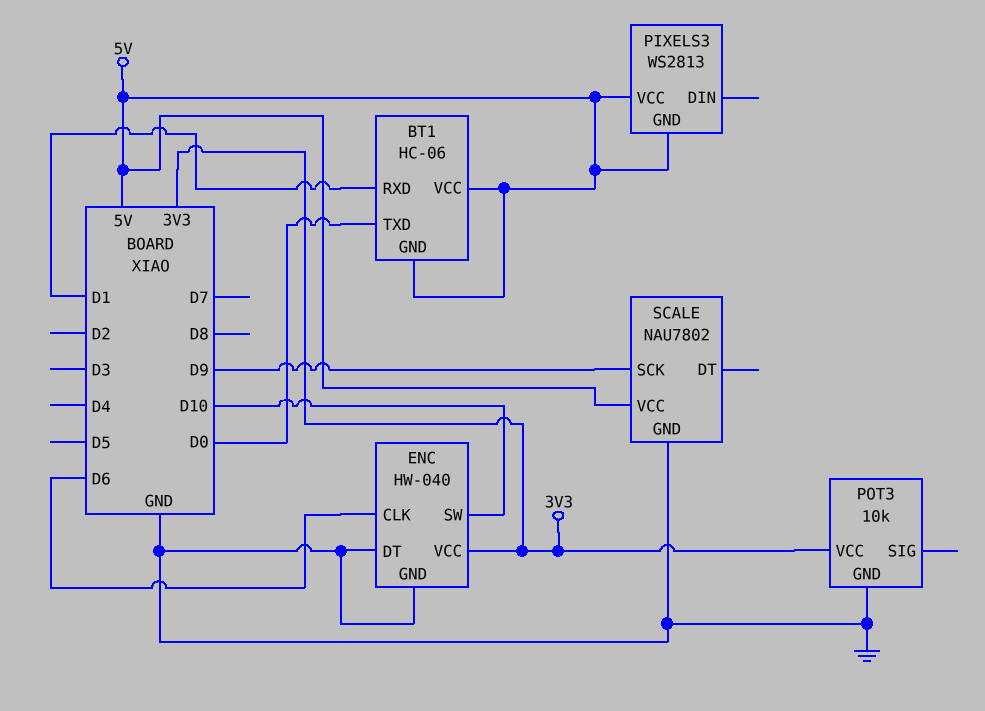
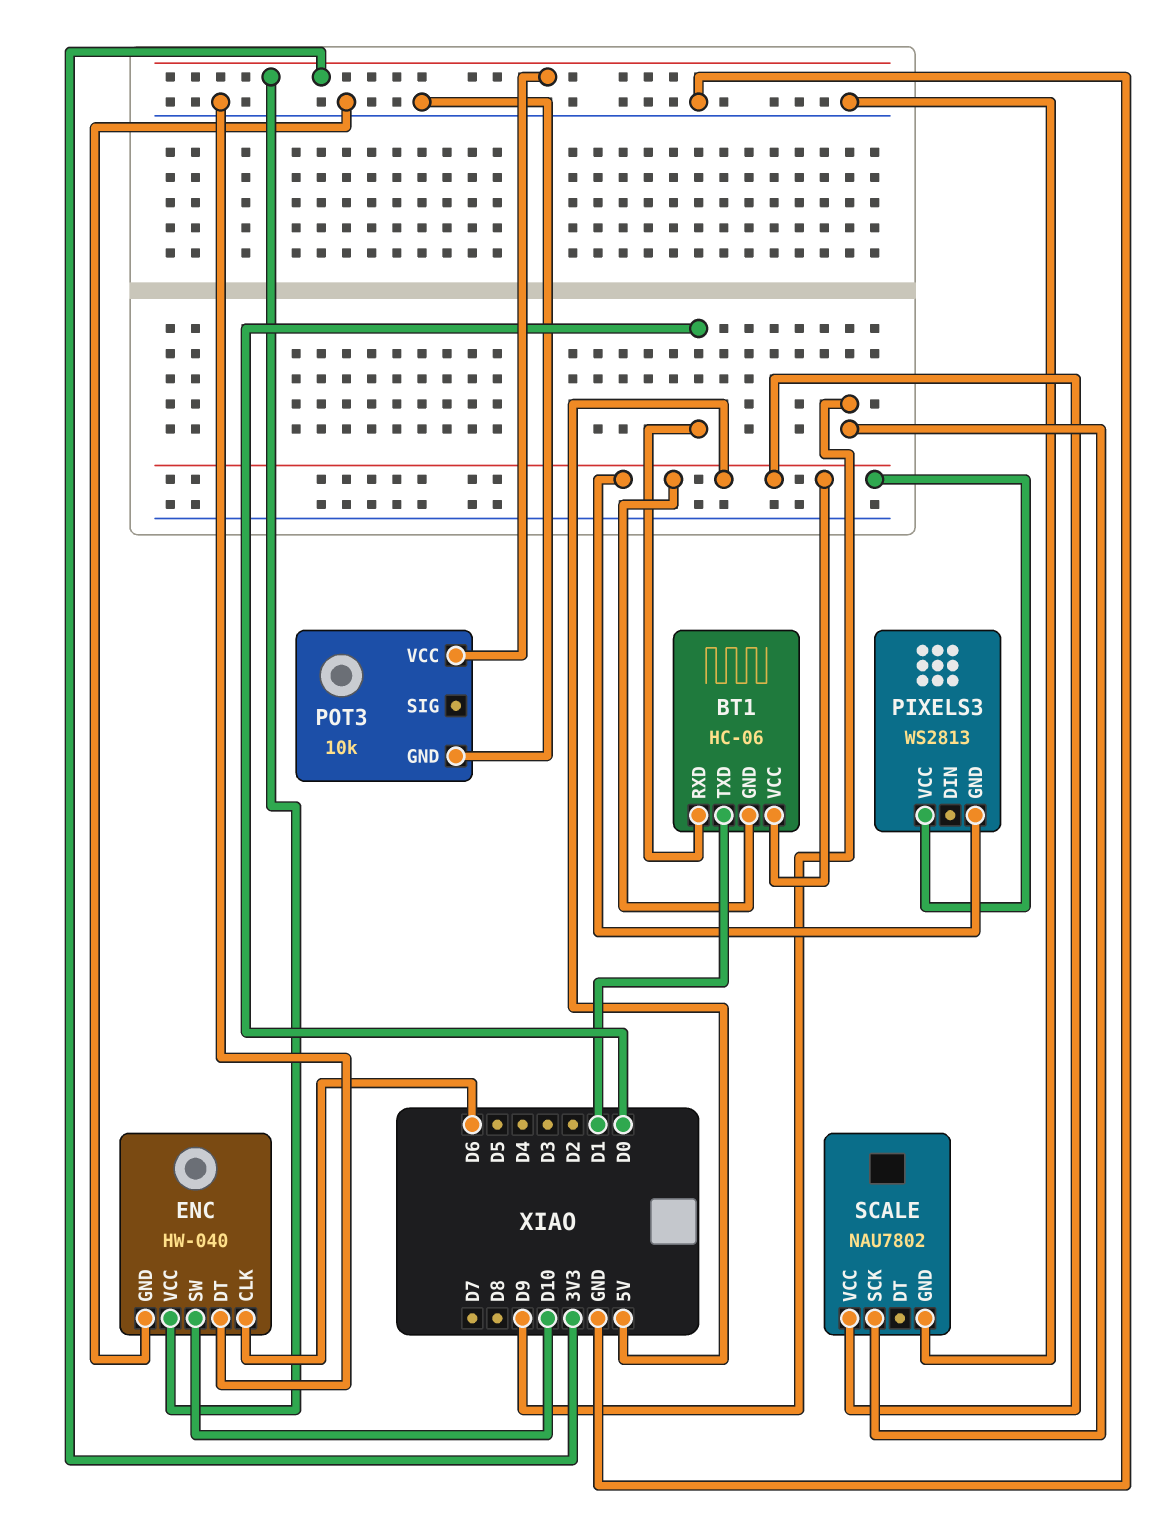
BT1 pin RXD: D1 -> D0
BT1 pin TXD: D0 -> D1

